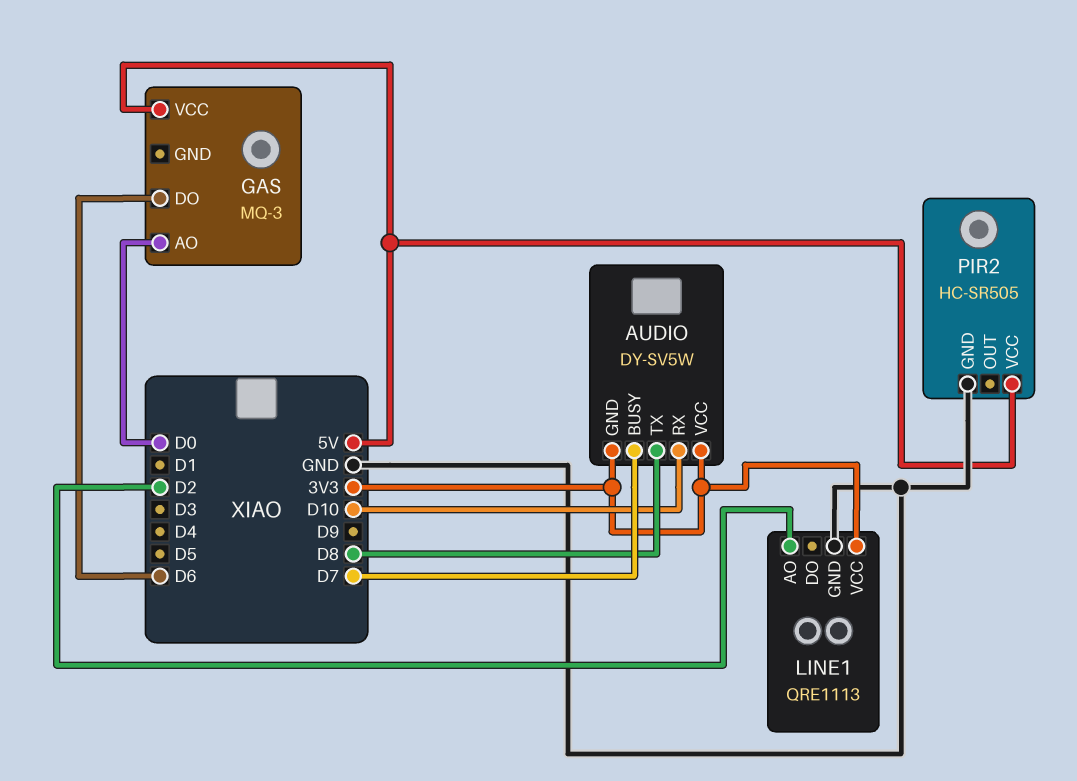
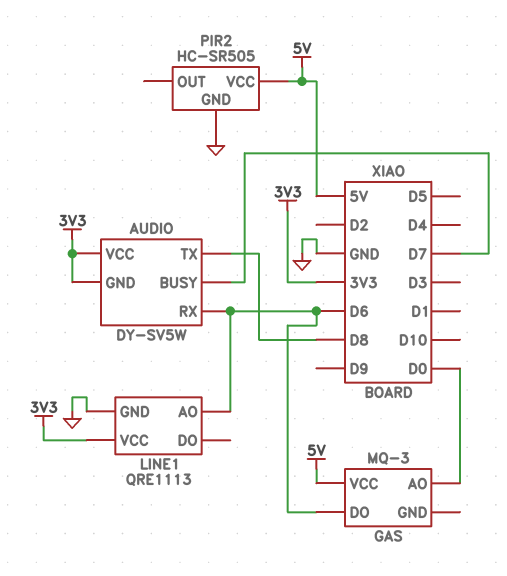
AUDIO pin RX: D10 -> D6
LINE1 pin AO: D2 -> D6

